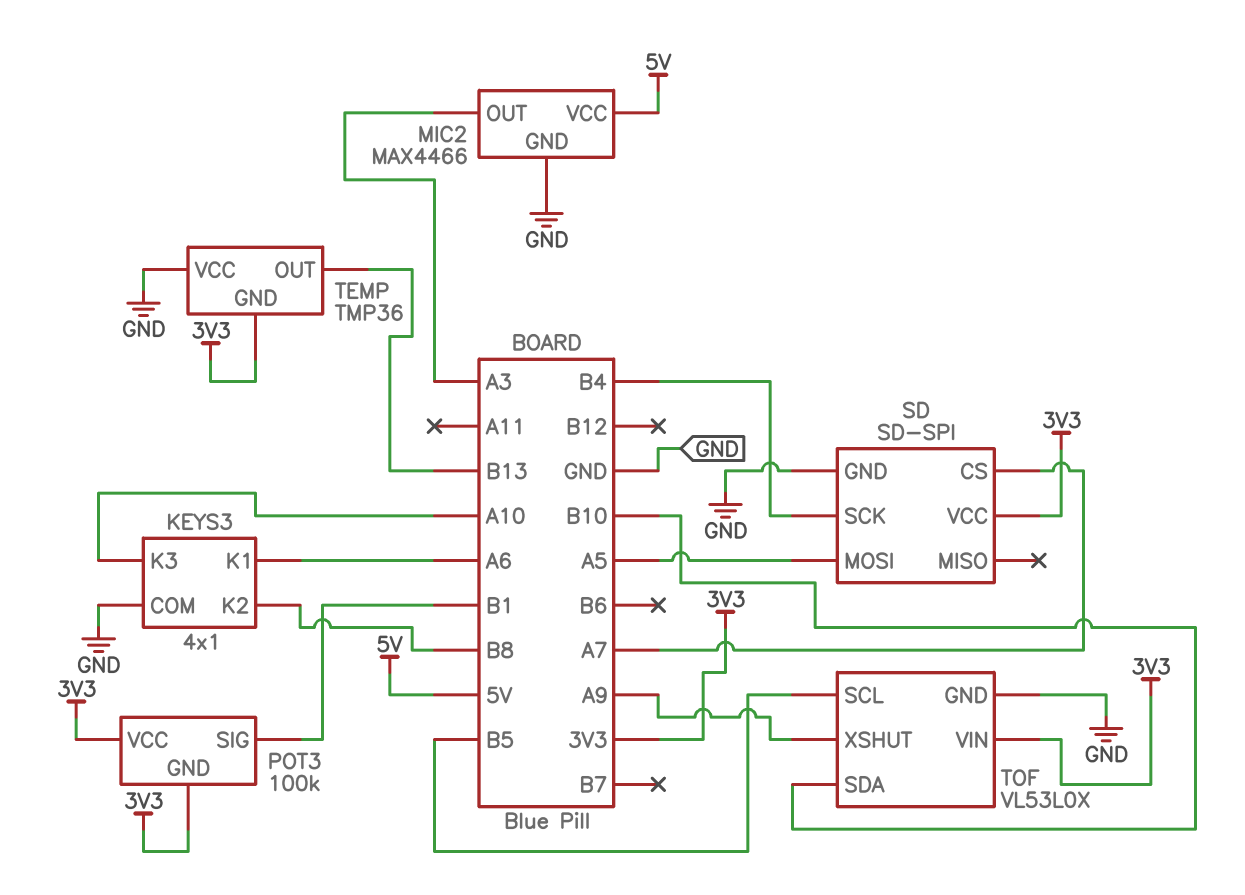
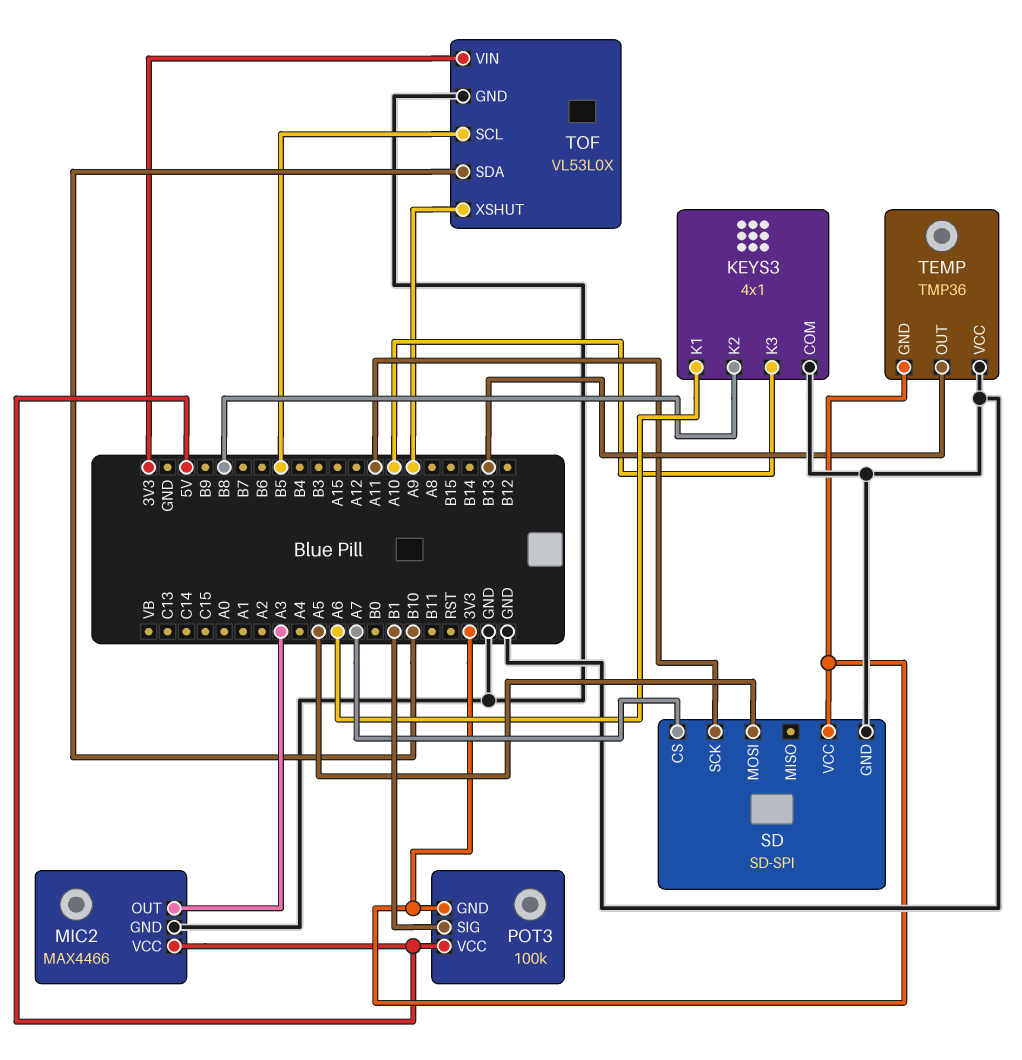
POT3 pin VCC: 3V3 -> 5V
SD pin SCK: B4 -> A11

